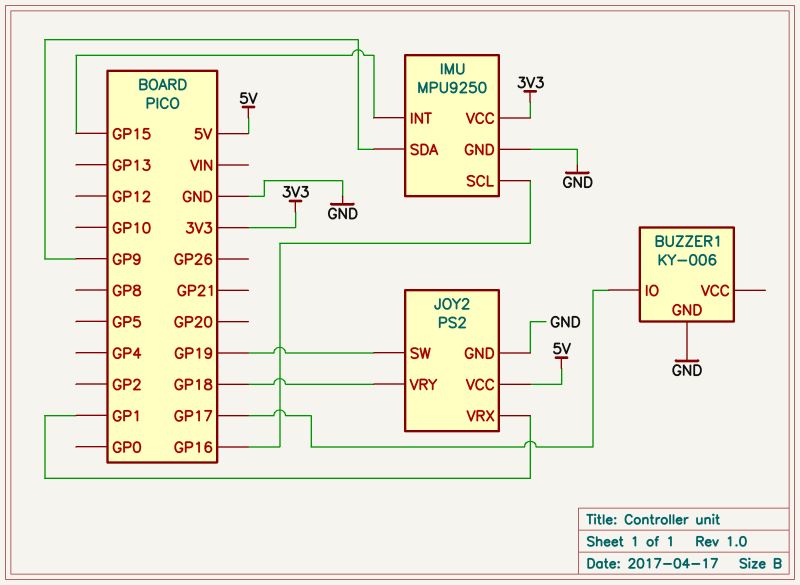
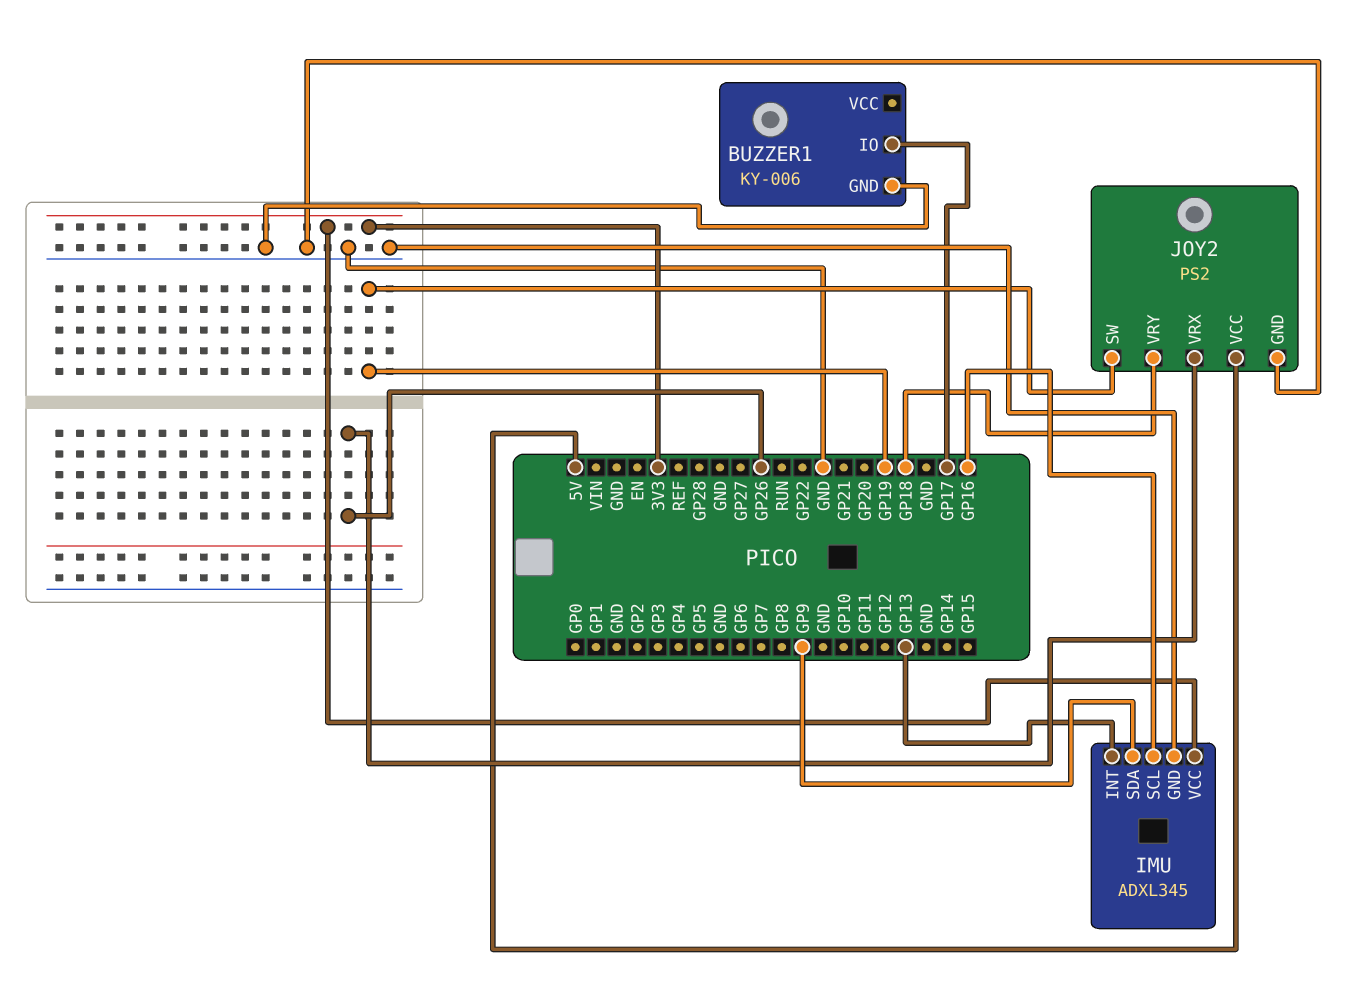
IMU: MPU9250 -> ADXL345
IMU pin INT: GP15 -> GP13
JOY2 pin VRX: GP1 -> GP26

